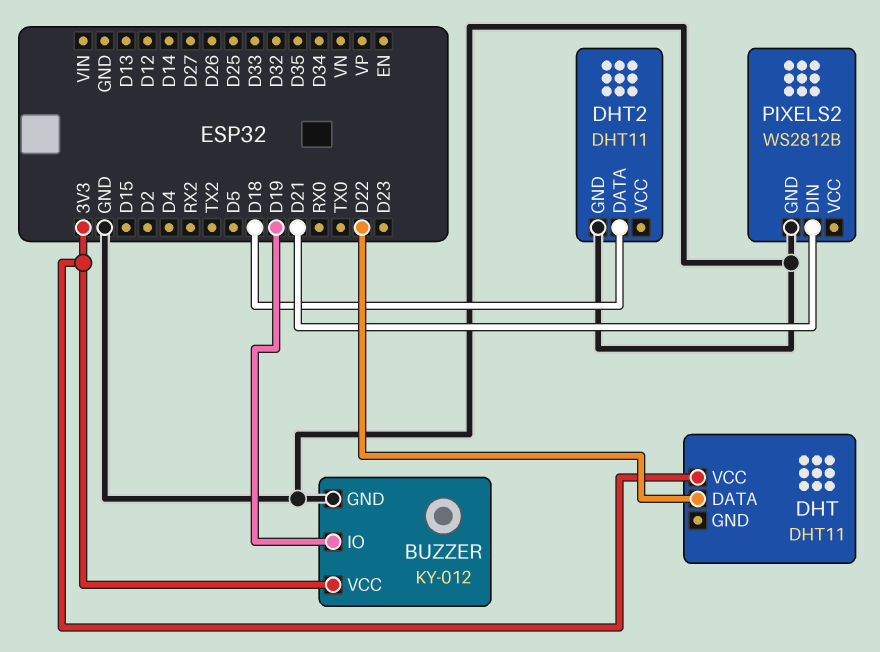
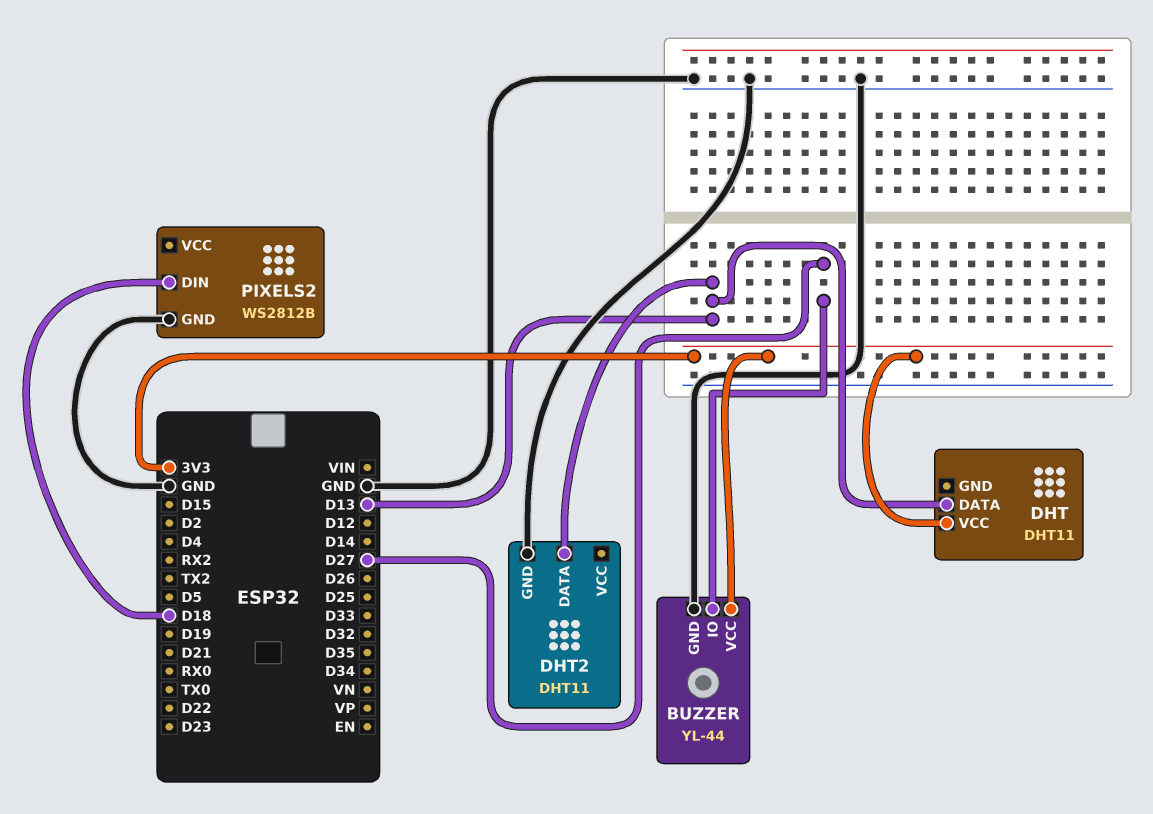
BUZZER: KY-012 -> YL-44
BUZZER pin IO: D19 -> D27
DHT pin DATA: D22 -> D13
DHT2 pin DATA: D18 -> D13
PIXELS2 pin DIN: D21 -> D18

